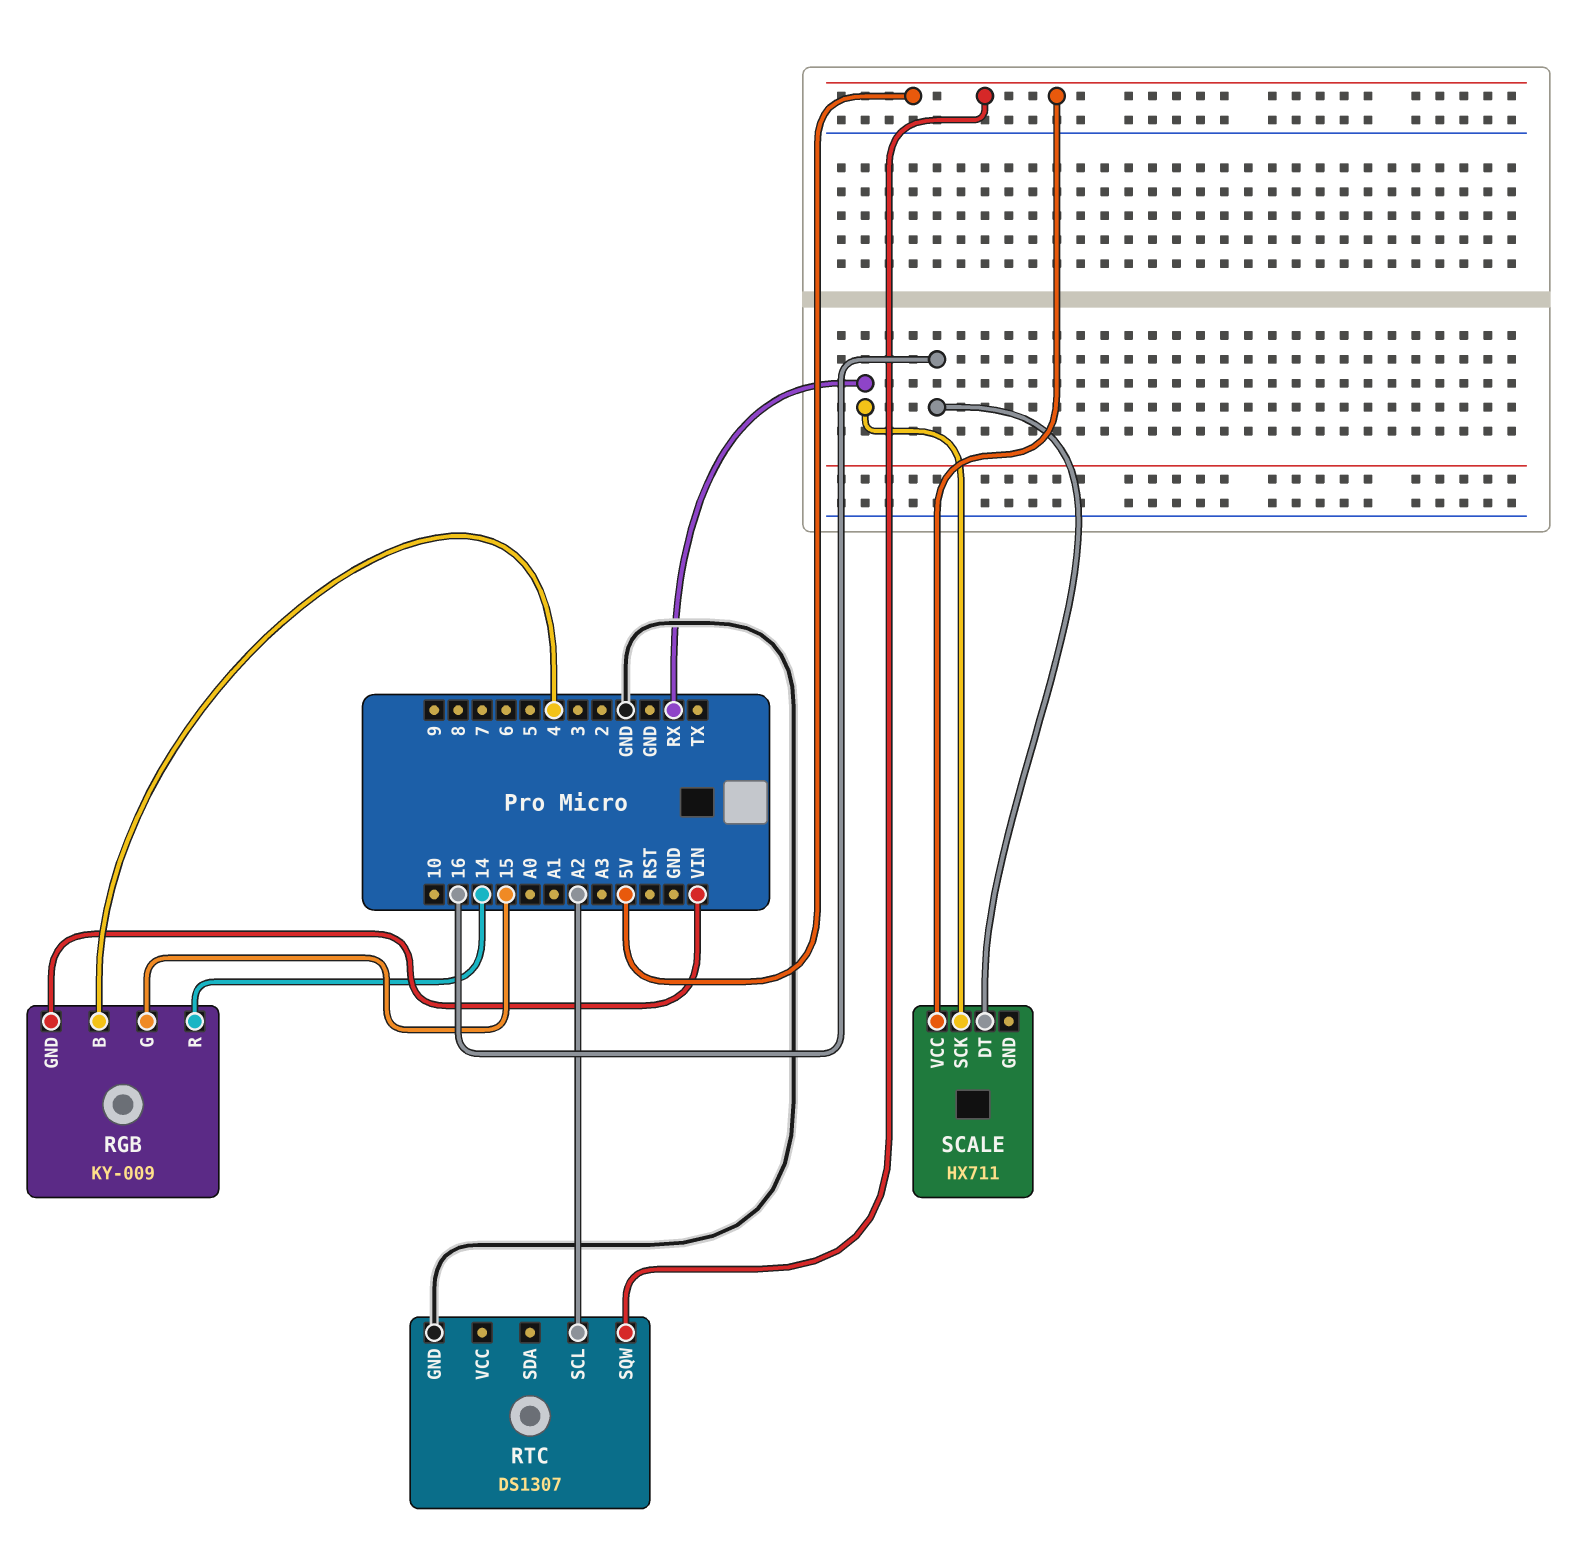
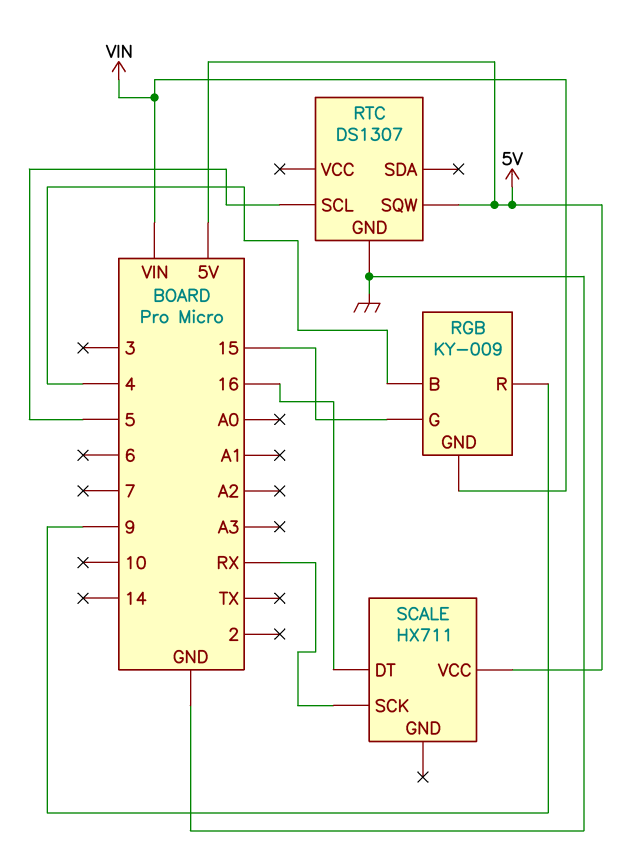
RGB pin R: 14 -> 9
RTC pin SCL: A2 -> 5

